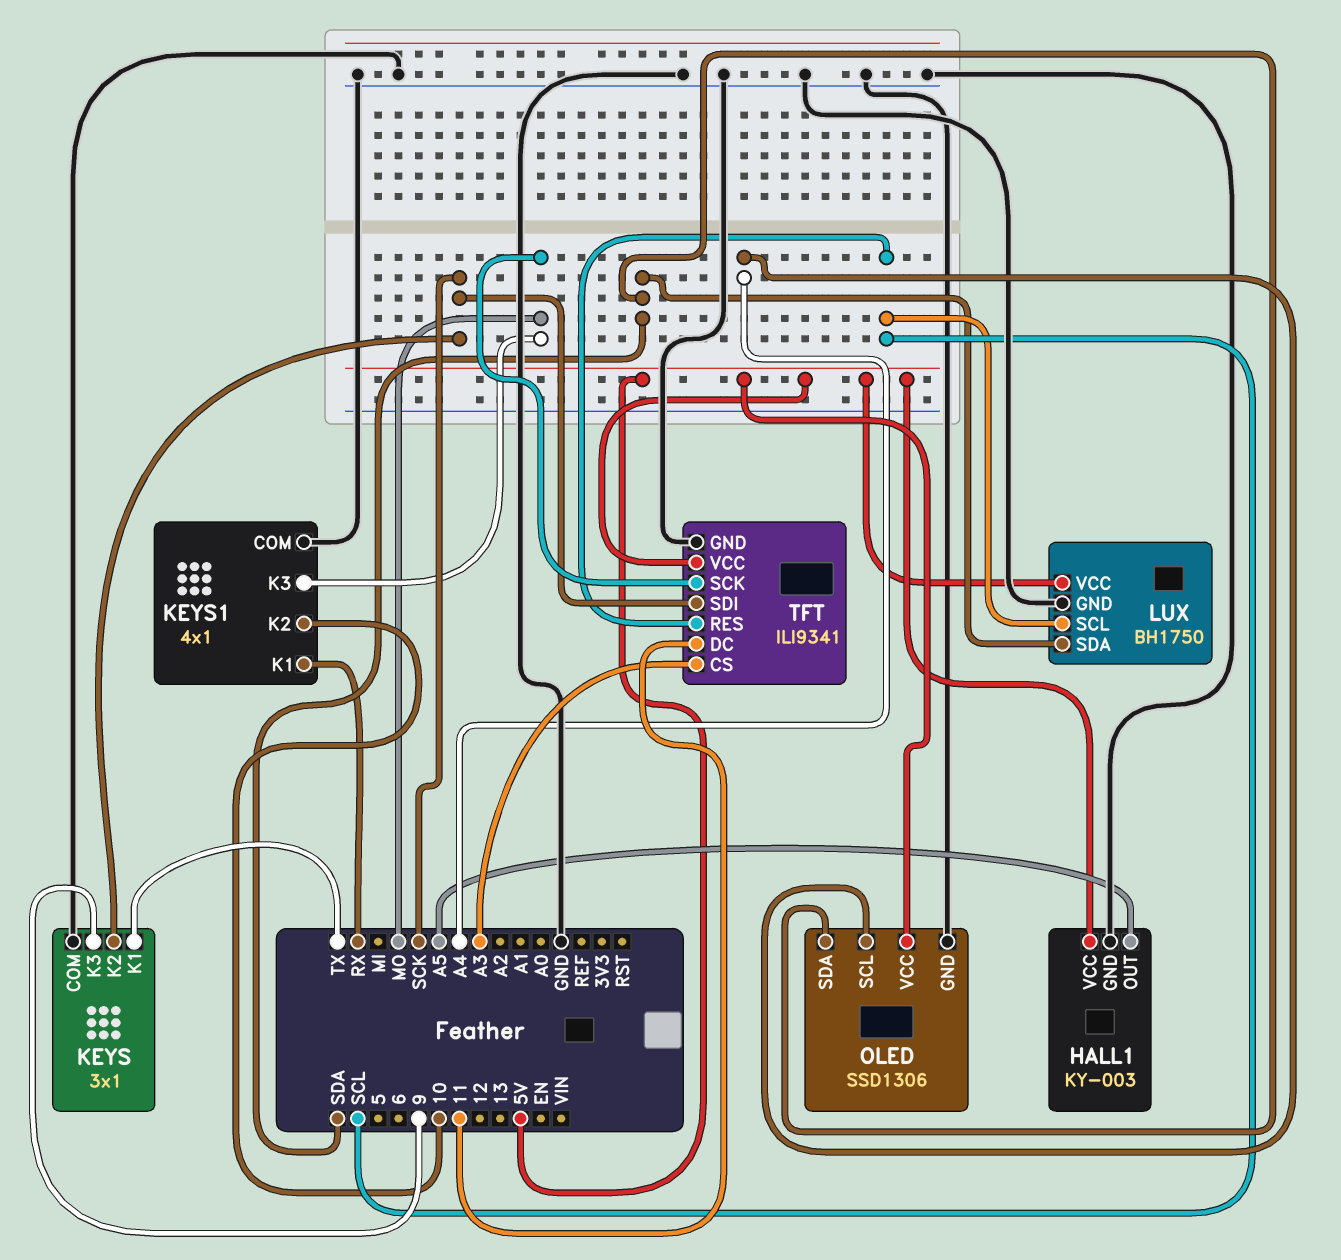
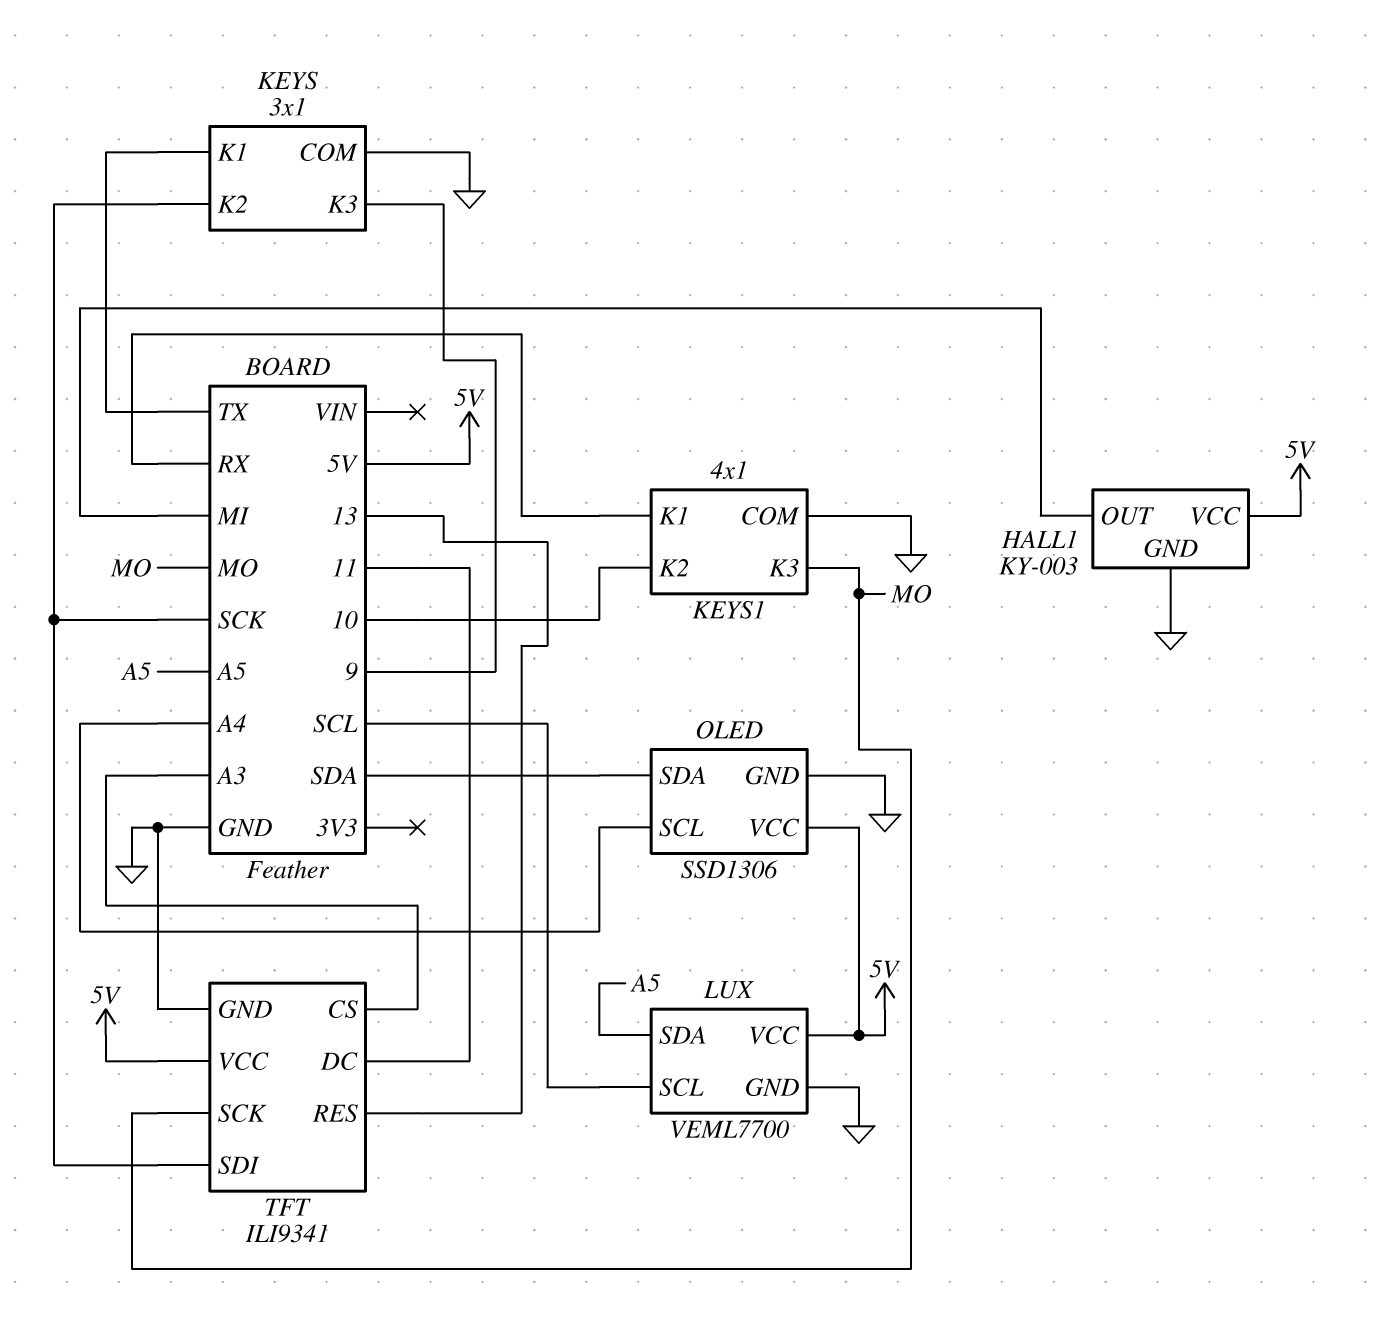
HALL1 pin OUT: A5 -> MI
LUX: BH1750 -> VEML7700
LUX pin SDA: SDA -> A5
TFT pin RES: SCL -> 13

